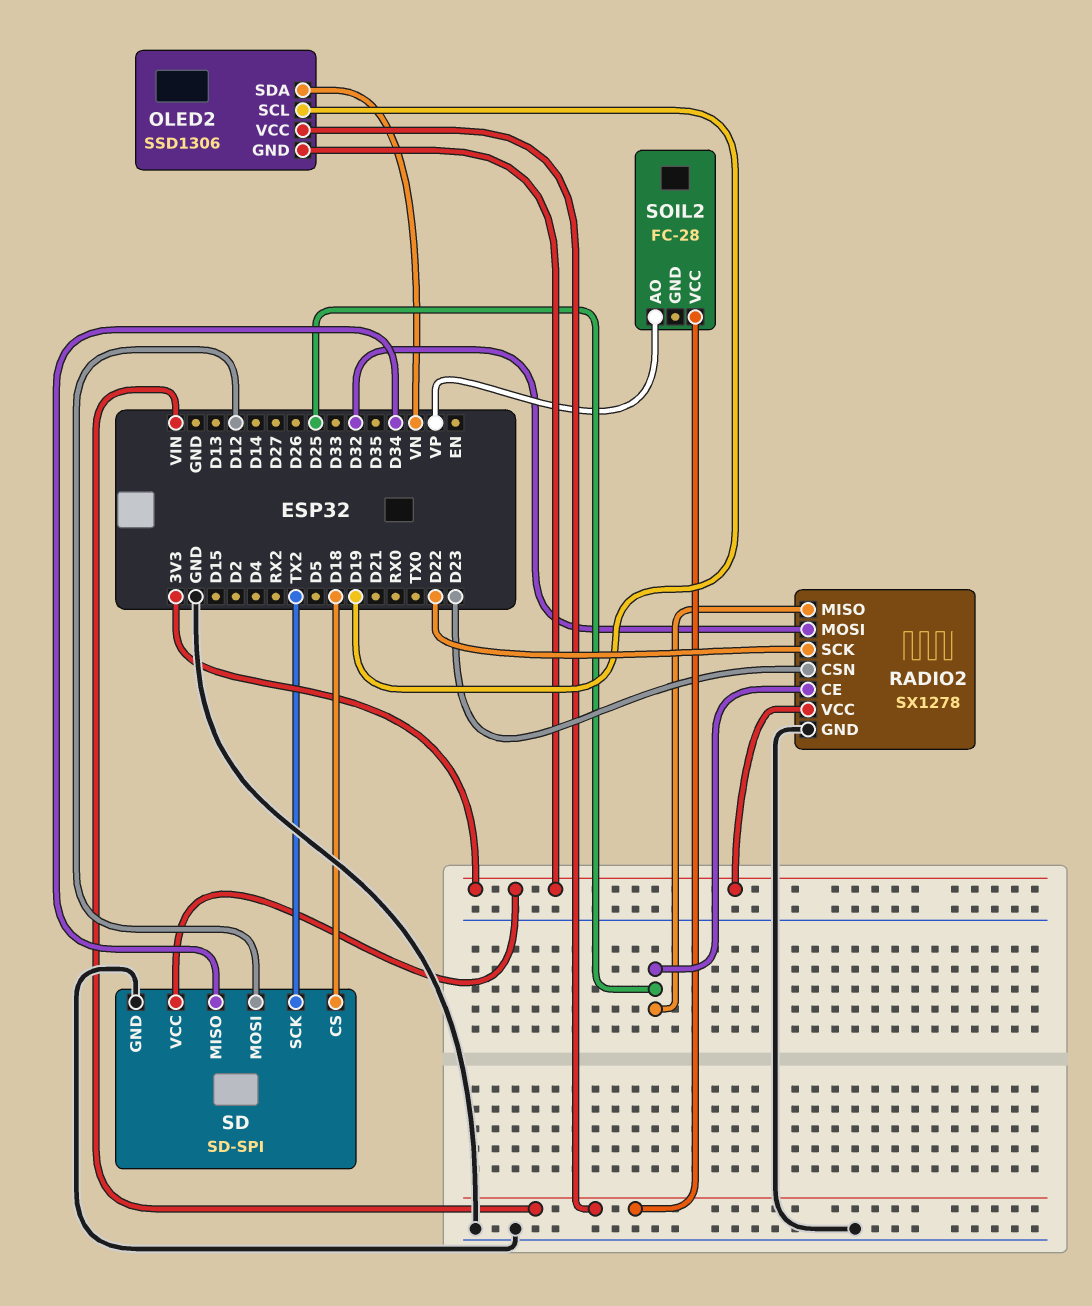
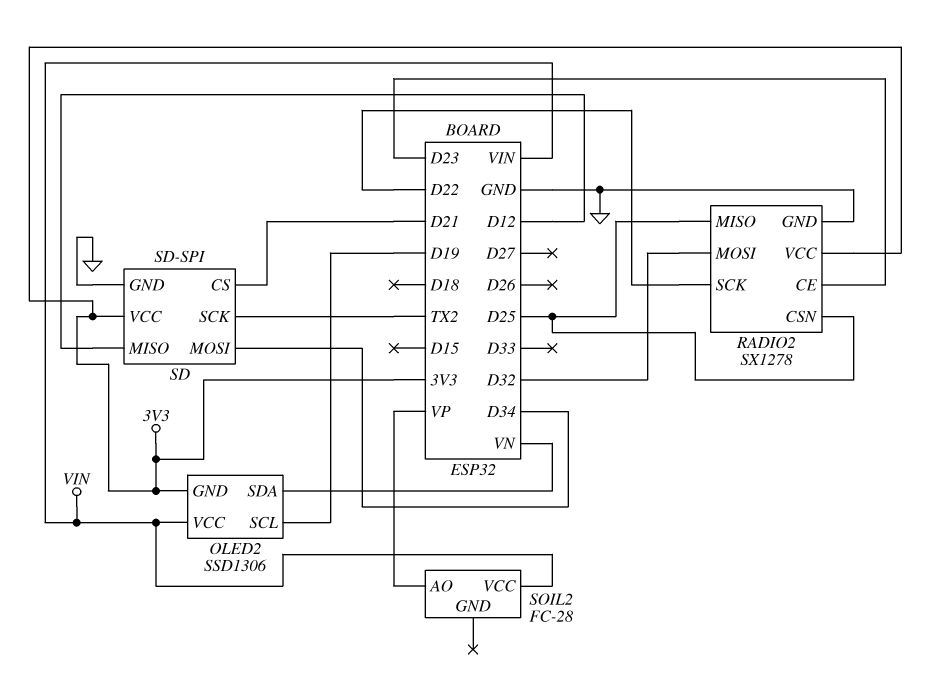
RADIO2 pin CE: D25 -> D23
RADIO2 pin CSN: D23 -> D25
SD pin CS: D18 -> D21
SD pin MISO: D34 -> D12
SD pin MOSI: D12 -> D34

